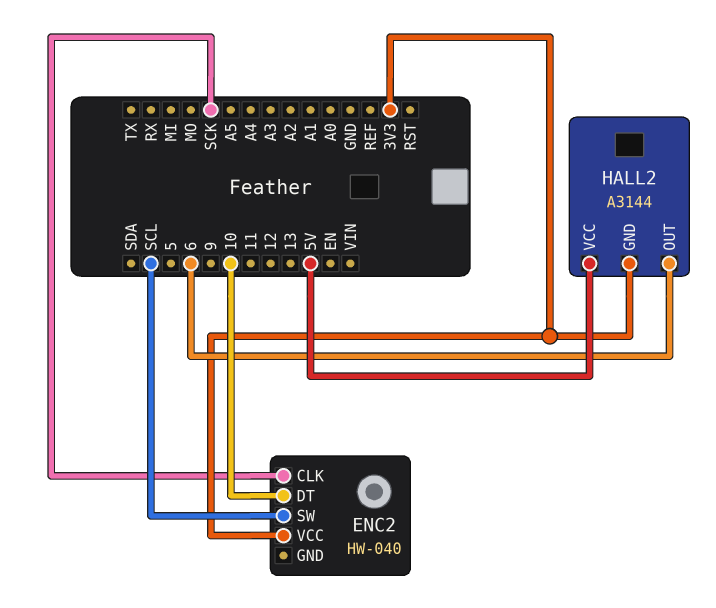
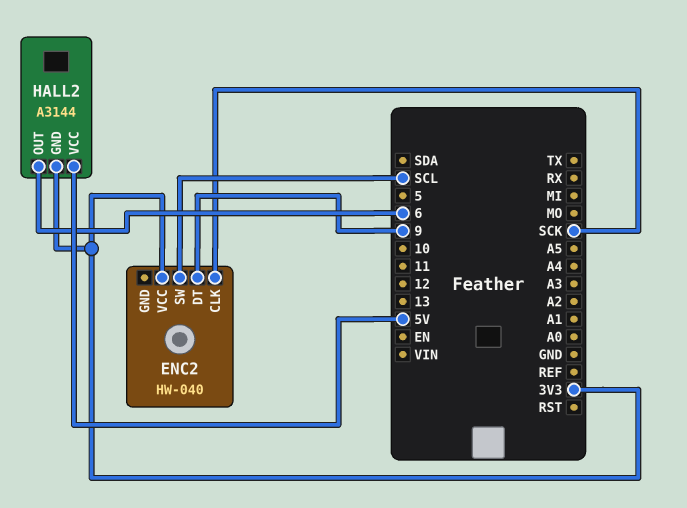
ENC2 pin DT: 10 -> 9

